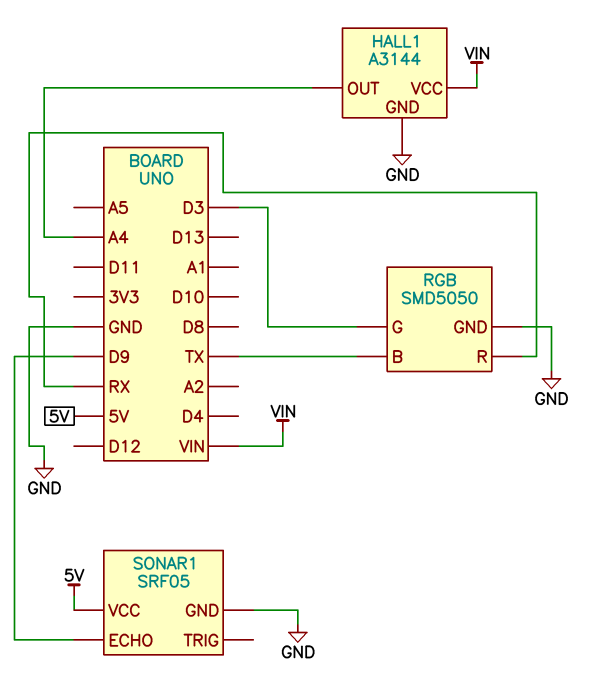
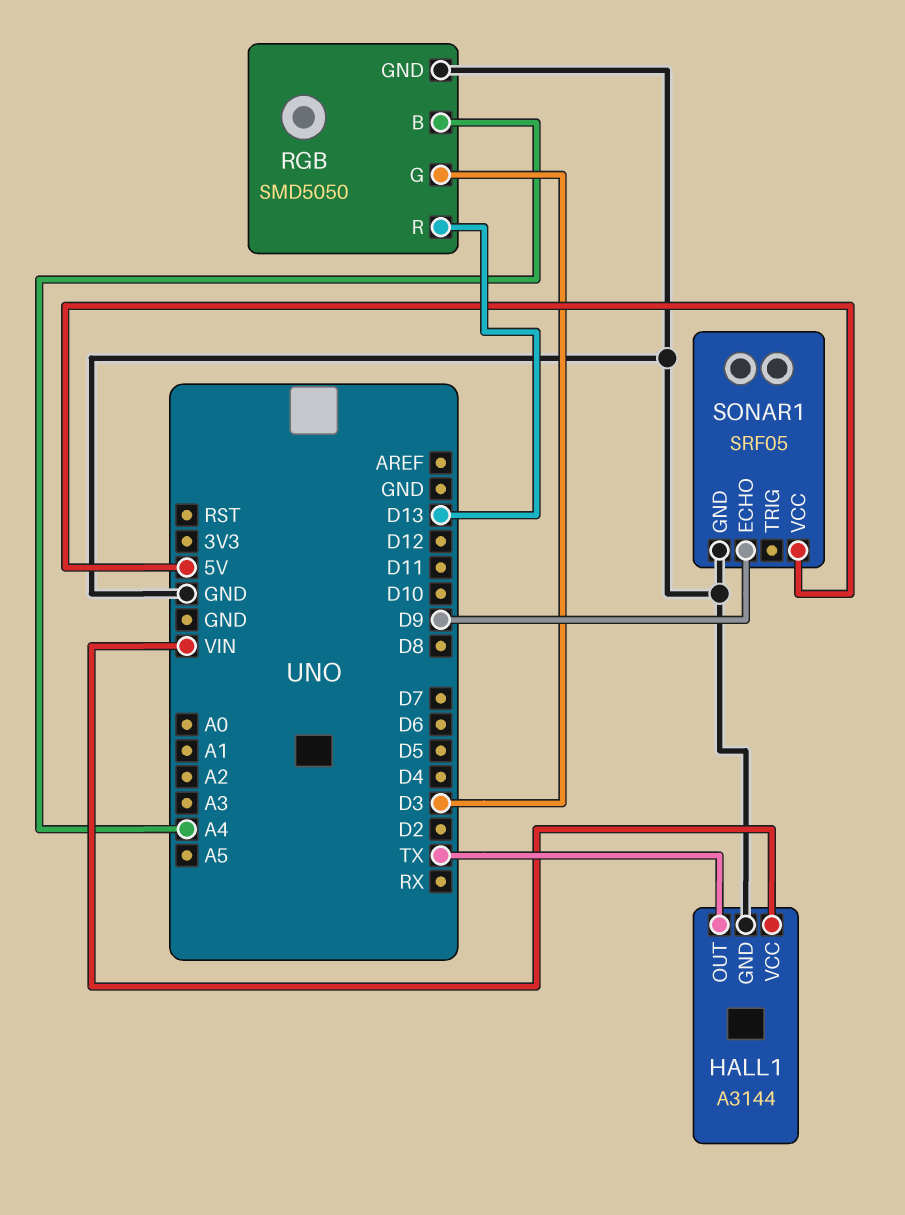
HALL1 pin OUT: A4 -> TX
RGB pin B: TX -> A4
RGB pin R: RX -> D13

